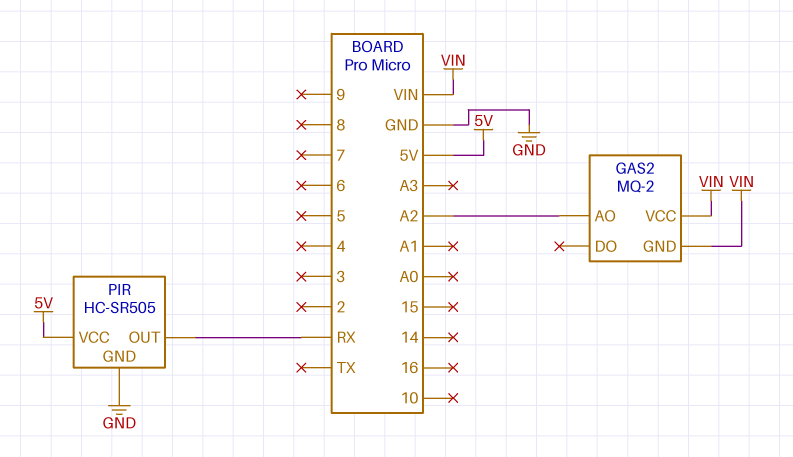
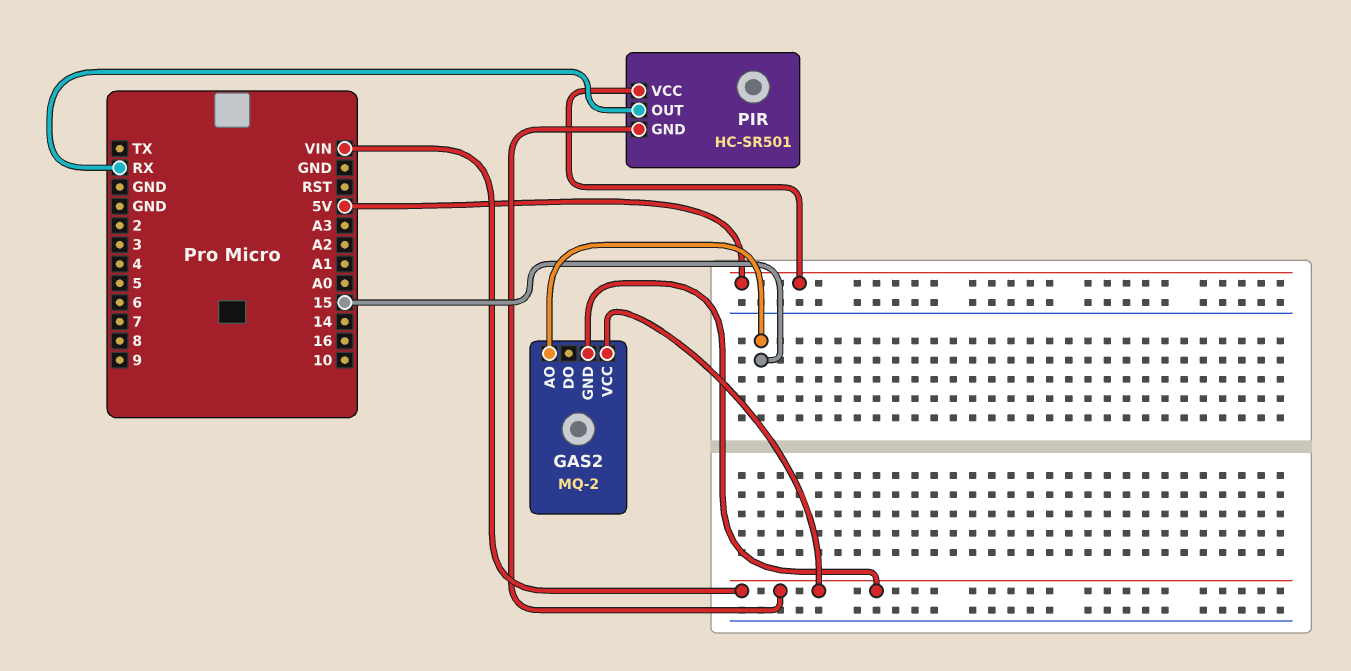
GAS2 pin AO: A2 -> 15
PIR: HC-SR505 -> HC-SR501
PIR pin GND: GND -> VIN

